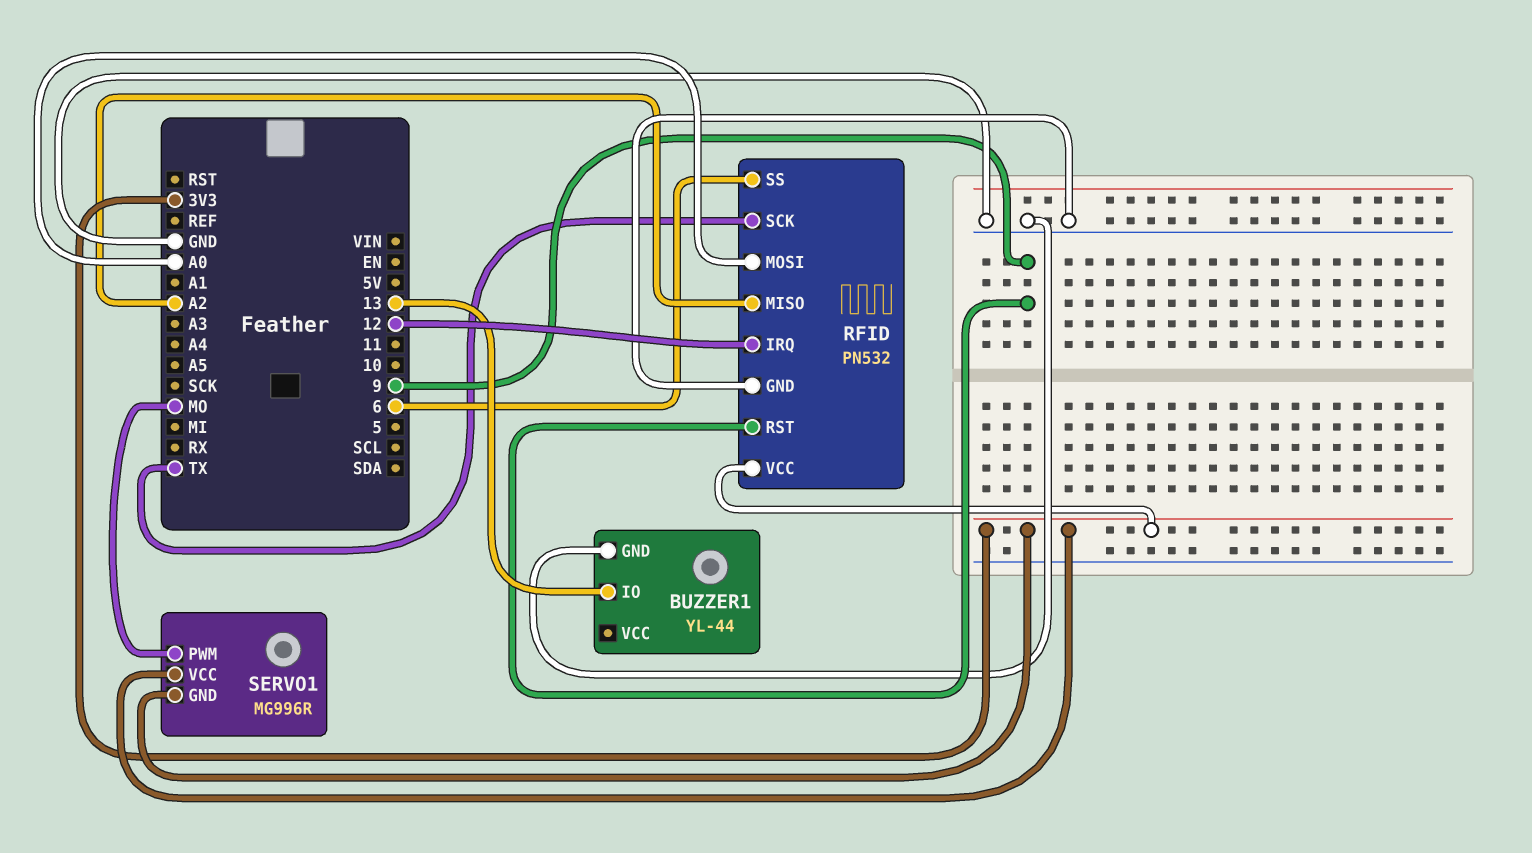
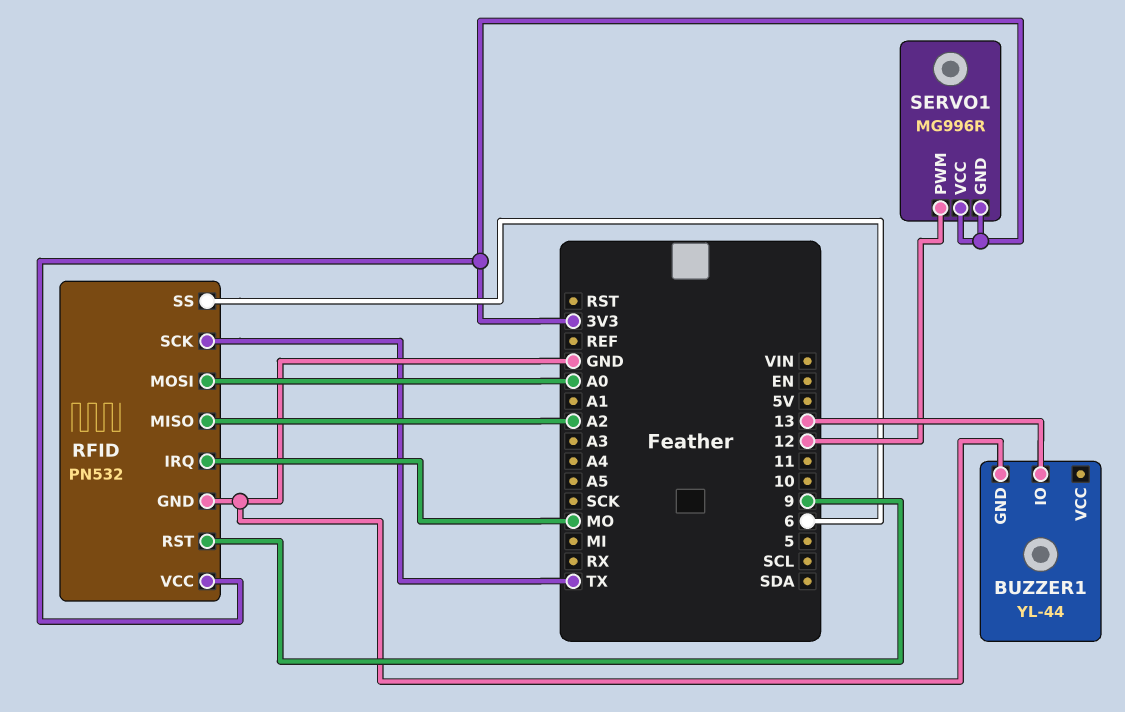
RFID pin IRQ: 12 -> MO
SERVO1 pin PWM: MO -> 12

